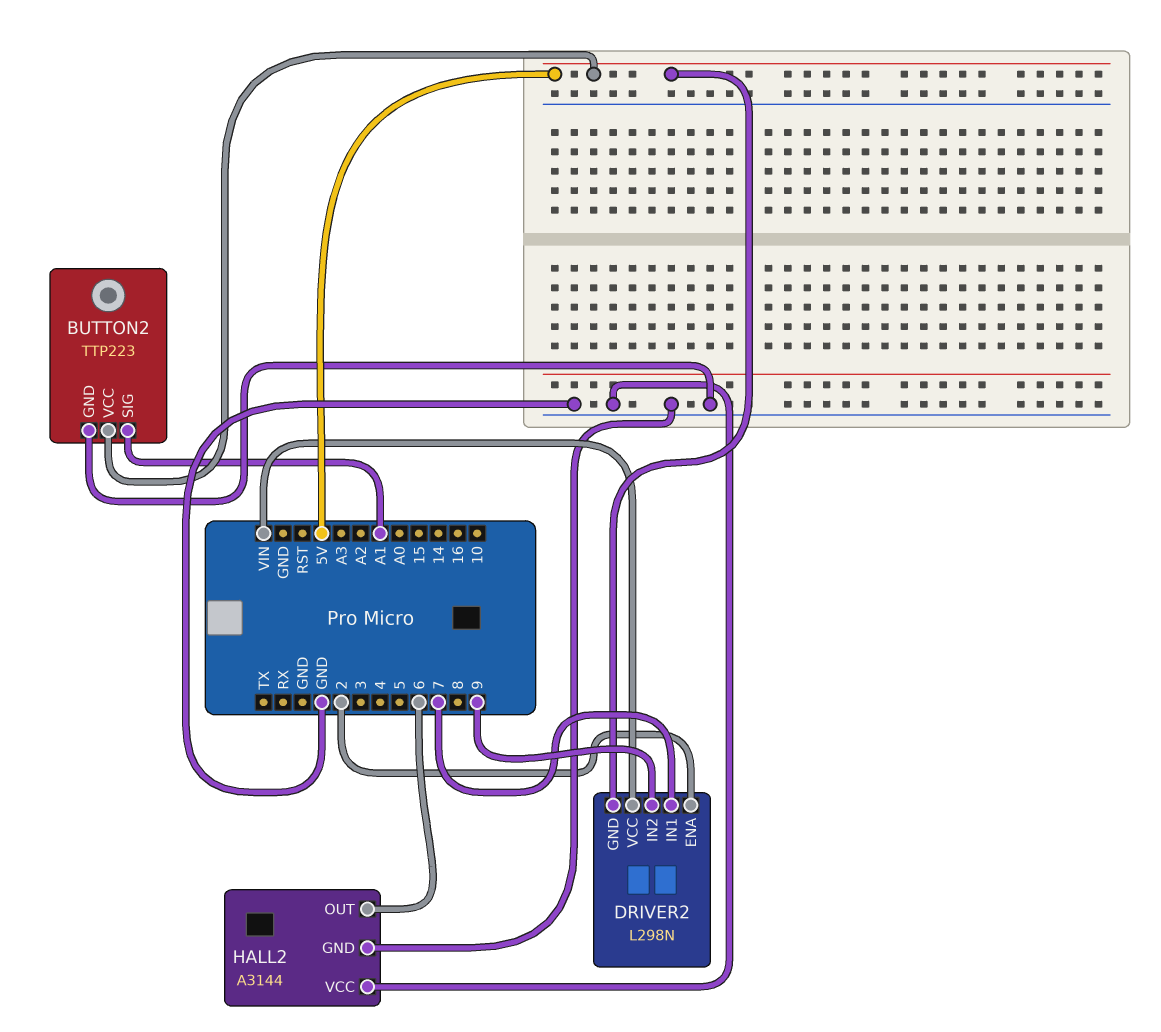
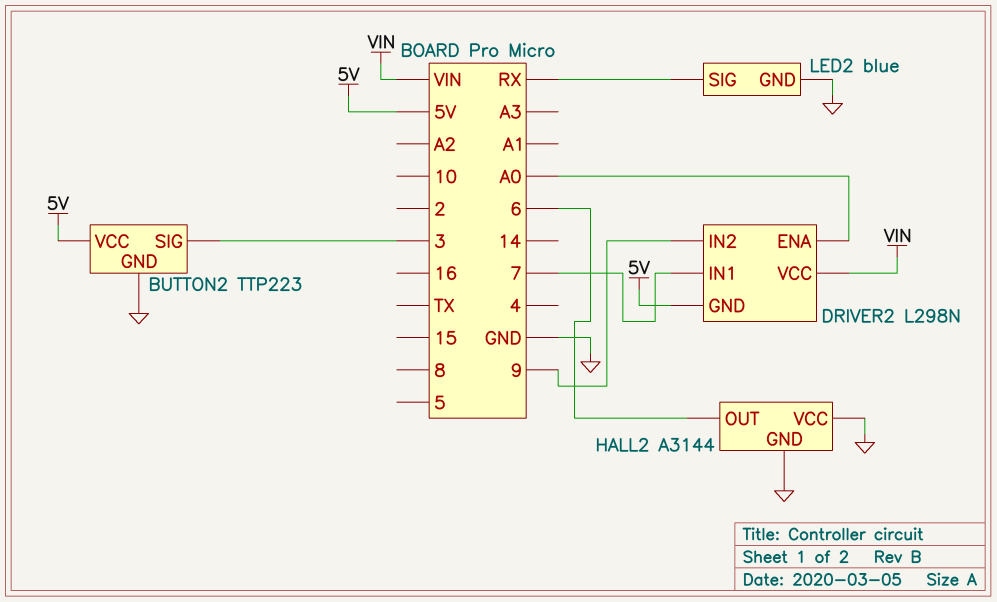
BUTTON2 pin SIG: A1 -> 3
DRIVER2 pin ENA: 2 -> A0
LED2: none -> blue
LED2 pin GND: none -> GND
LED2 pin SIG: none -> RX

